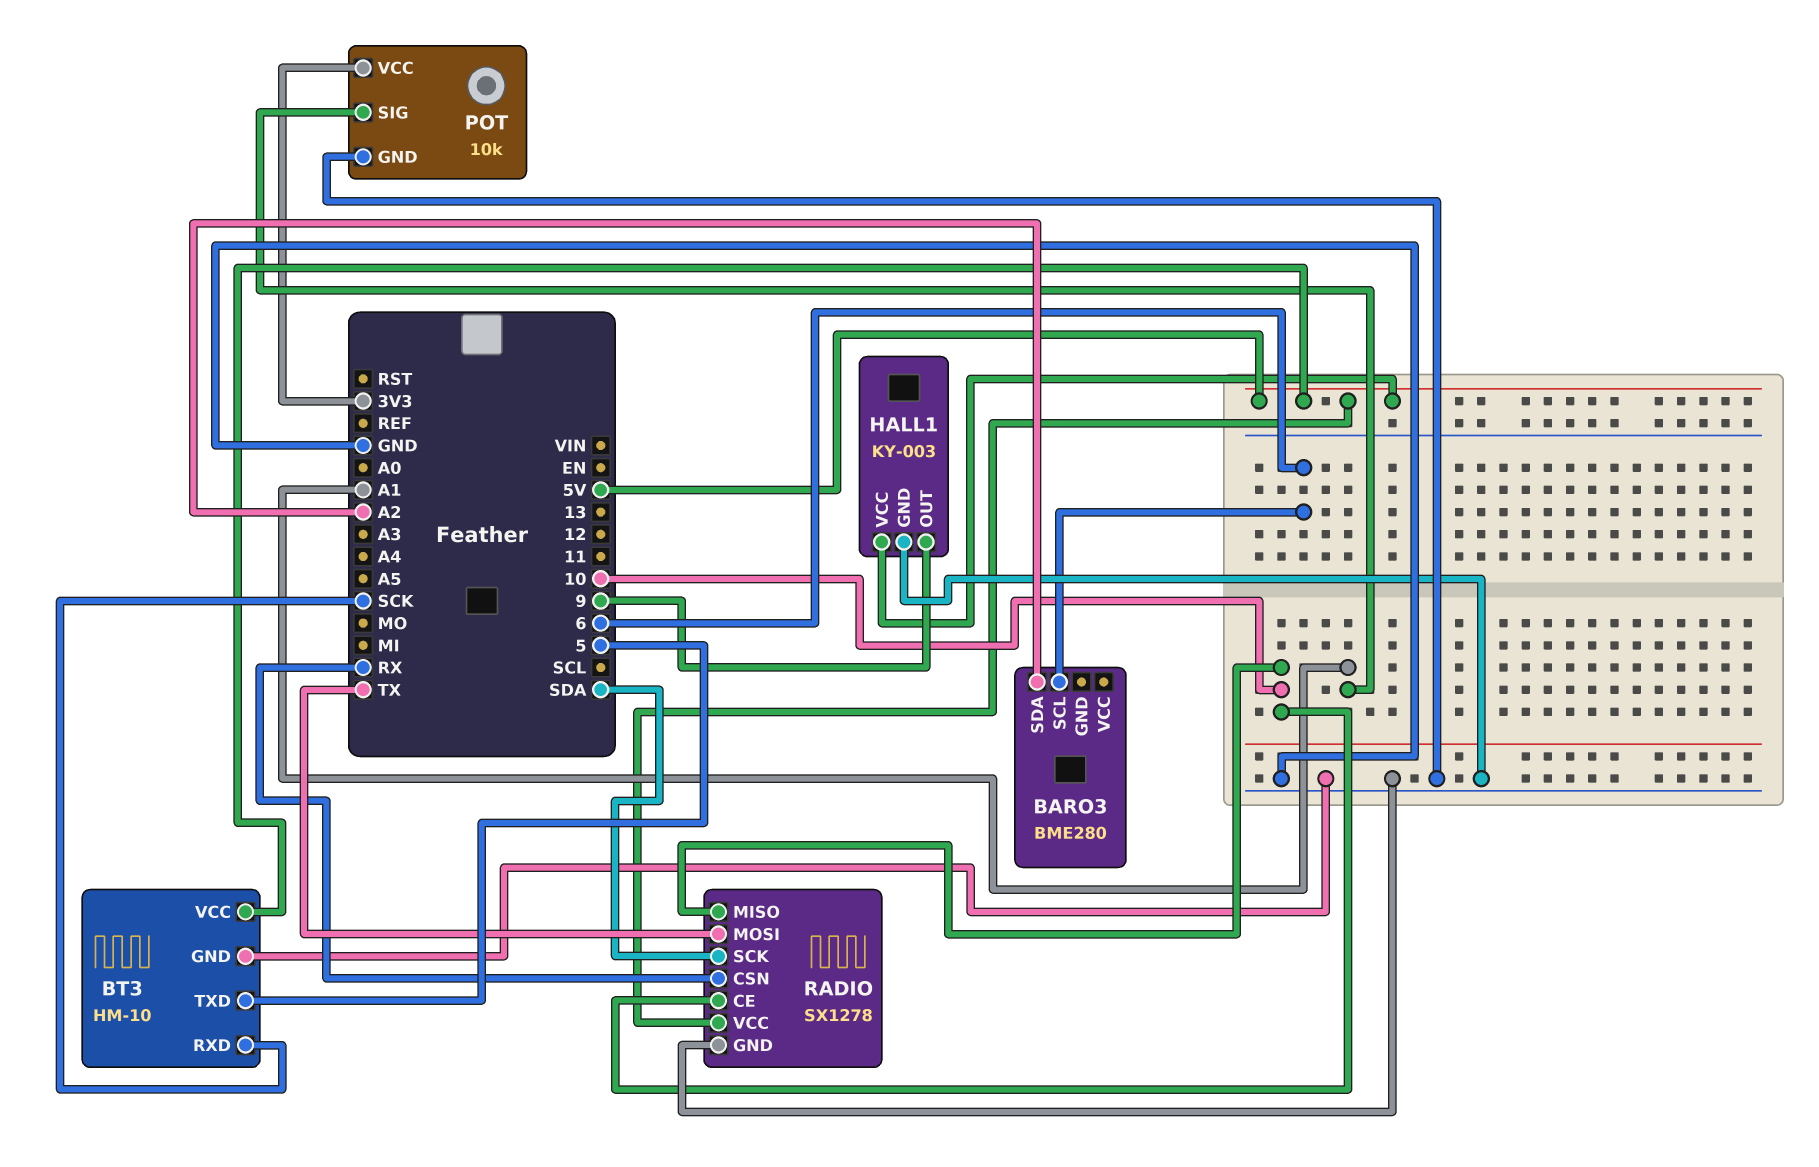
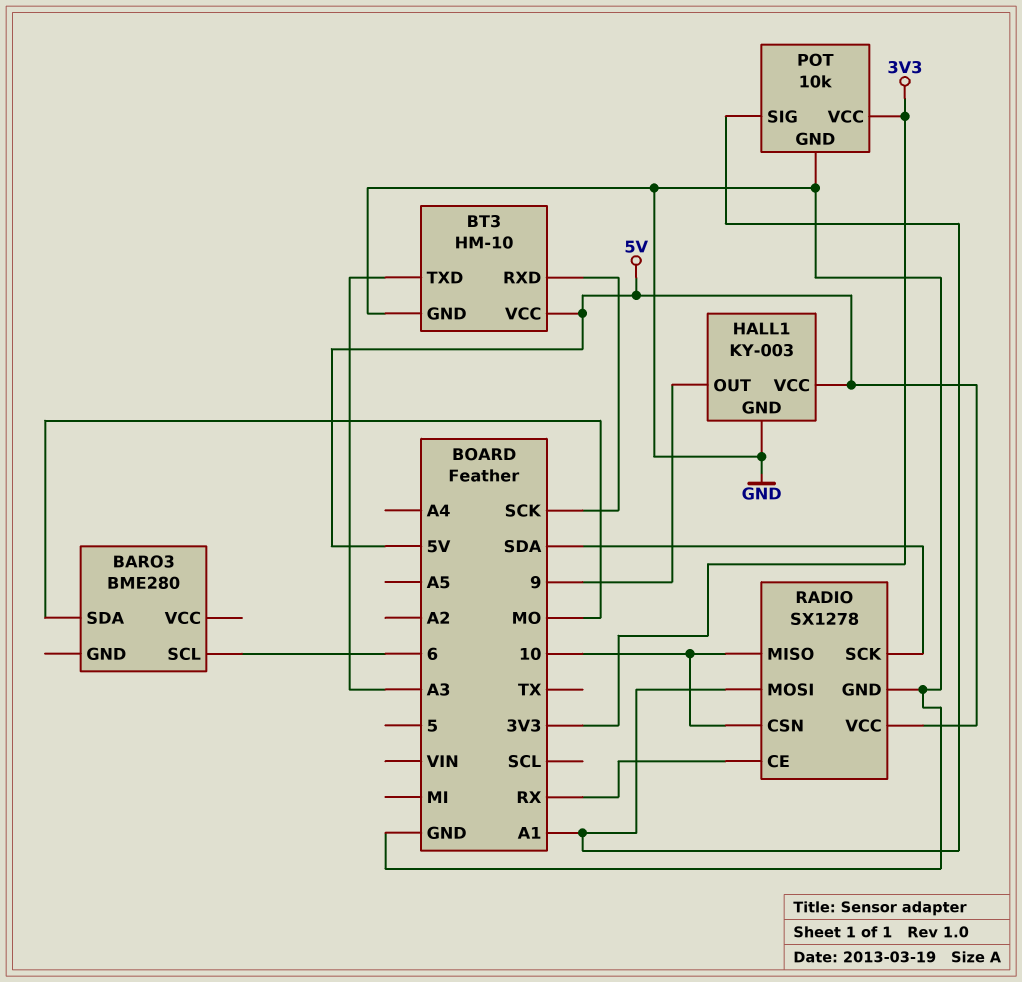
BARO3 pin SDA: A2 -> MO
BT3 pin TXD: 5 -> A3
RADIO pin CE: 10 -> RX
RADIO pin CSN: RX -> 10
RADIO pin MOSI: TX -> A1

